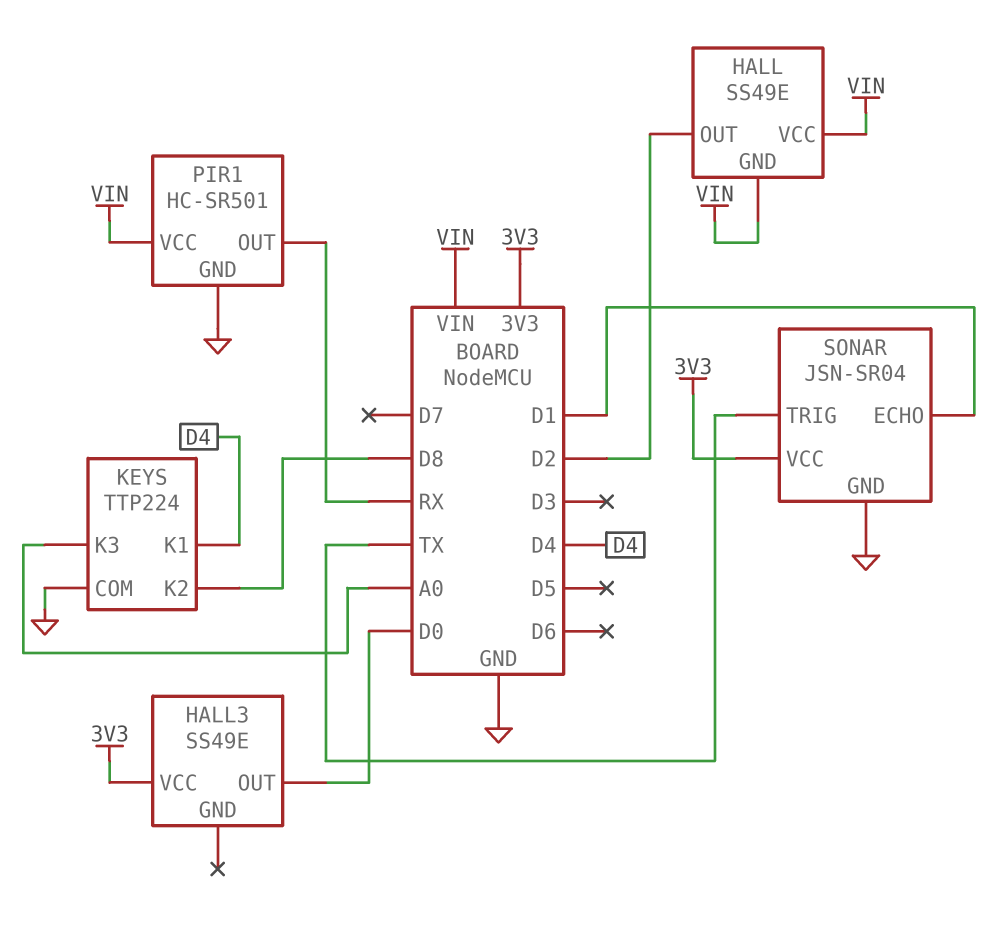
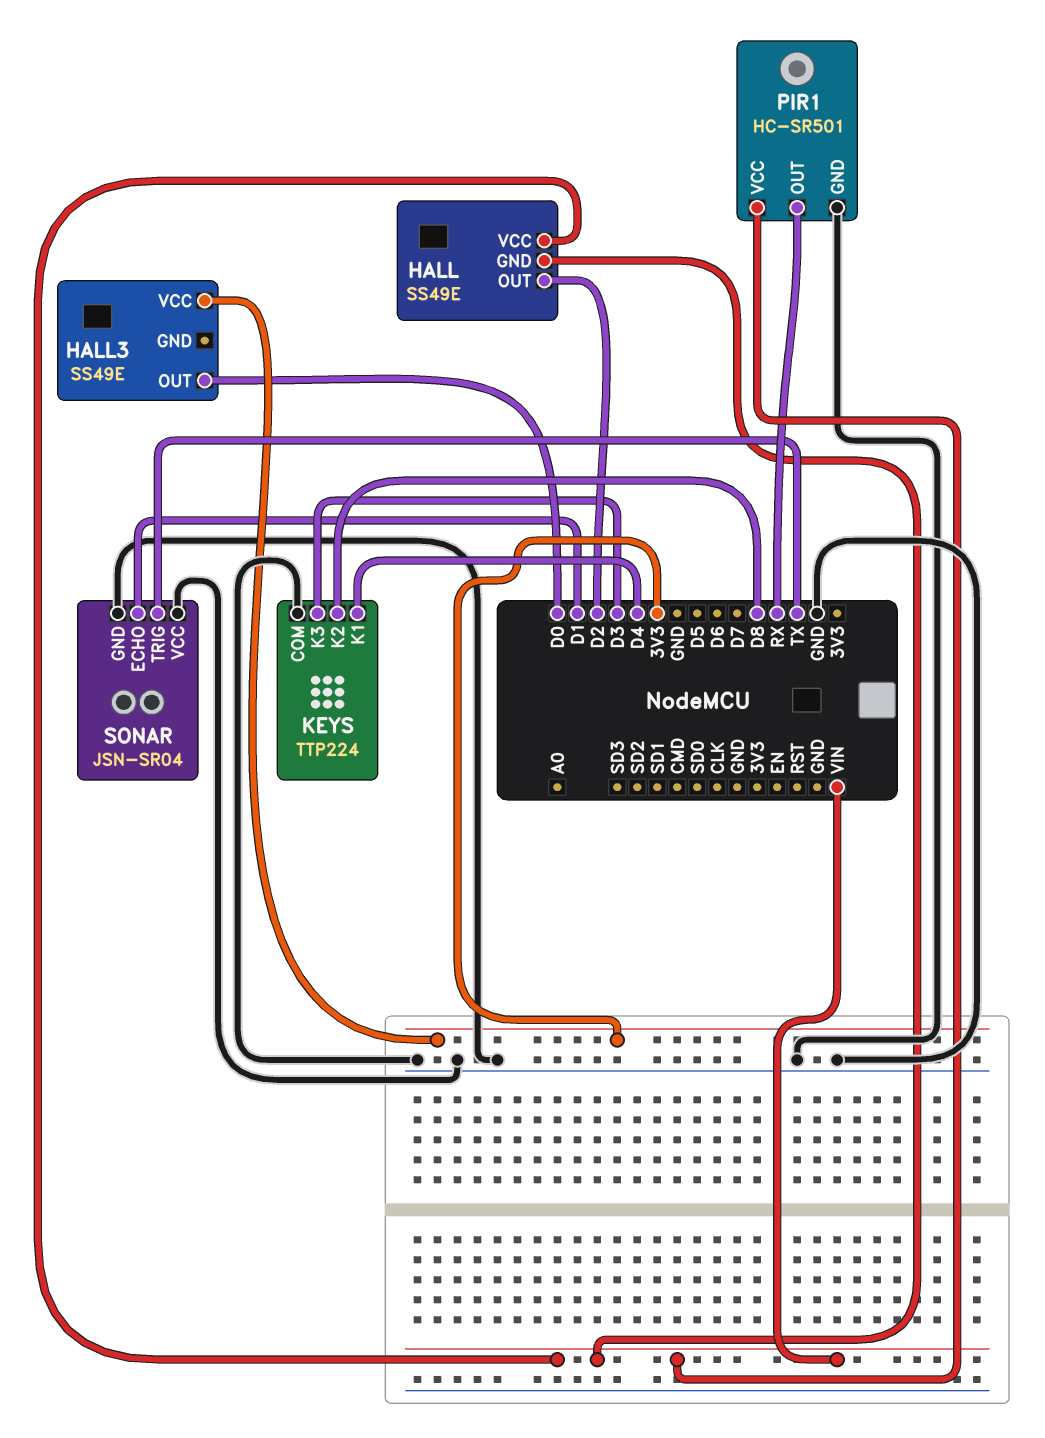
KEYS pin K3: A0 -> D3
SONAR pin VCC: 3V3 -> GND

